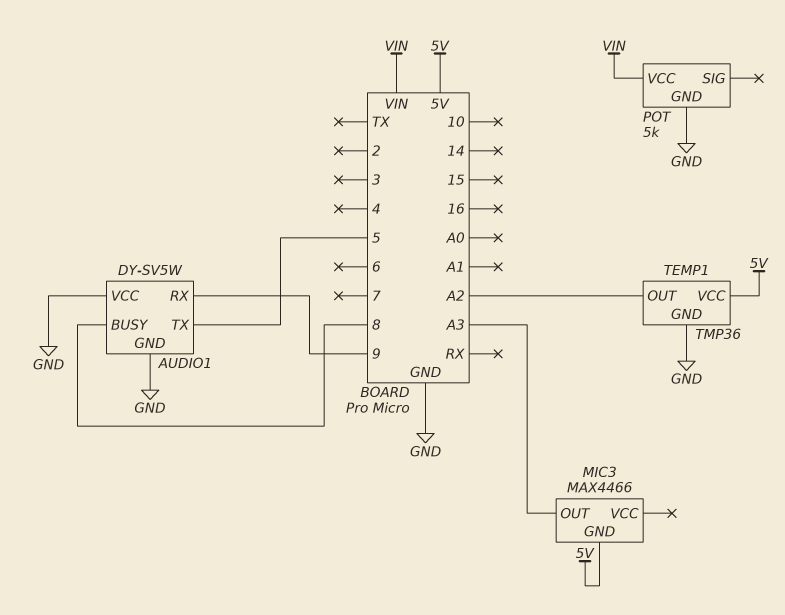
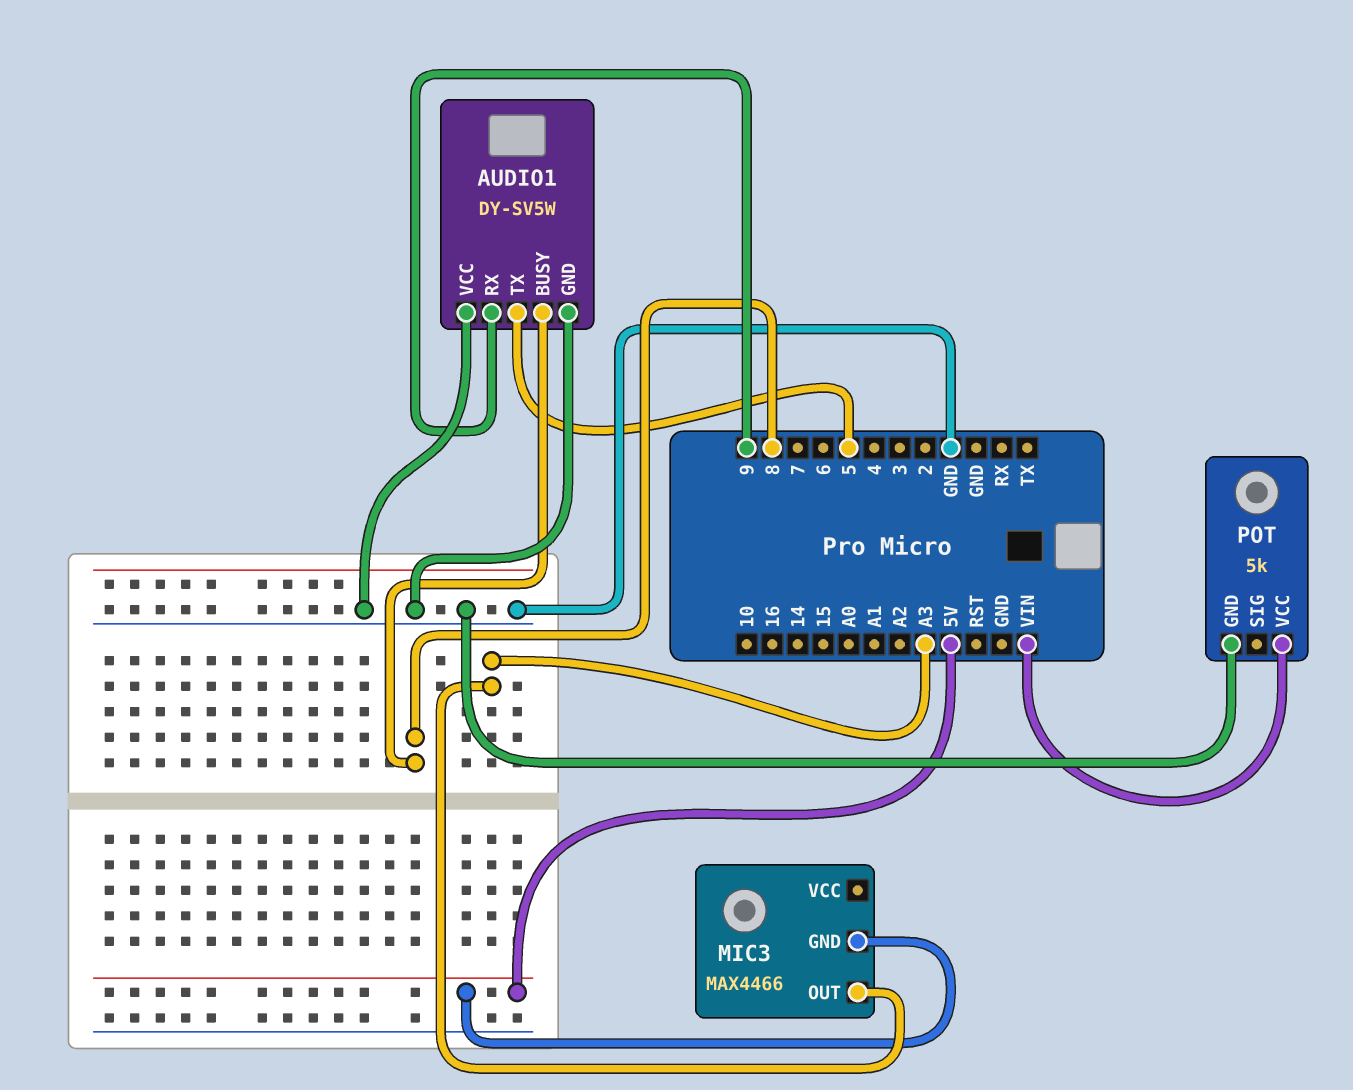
TEMP1: TMP36 -> none
TEMP1 pin GND: GND -> none
TEMP1 pin OUT: A2 -> none
TEMP1 pin VCC: 5V -> none

